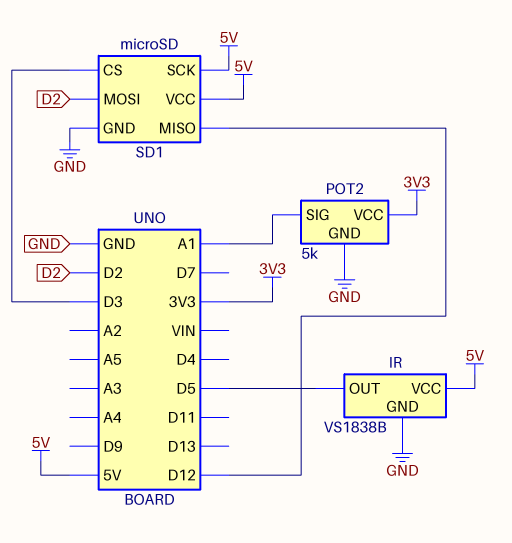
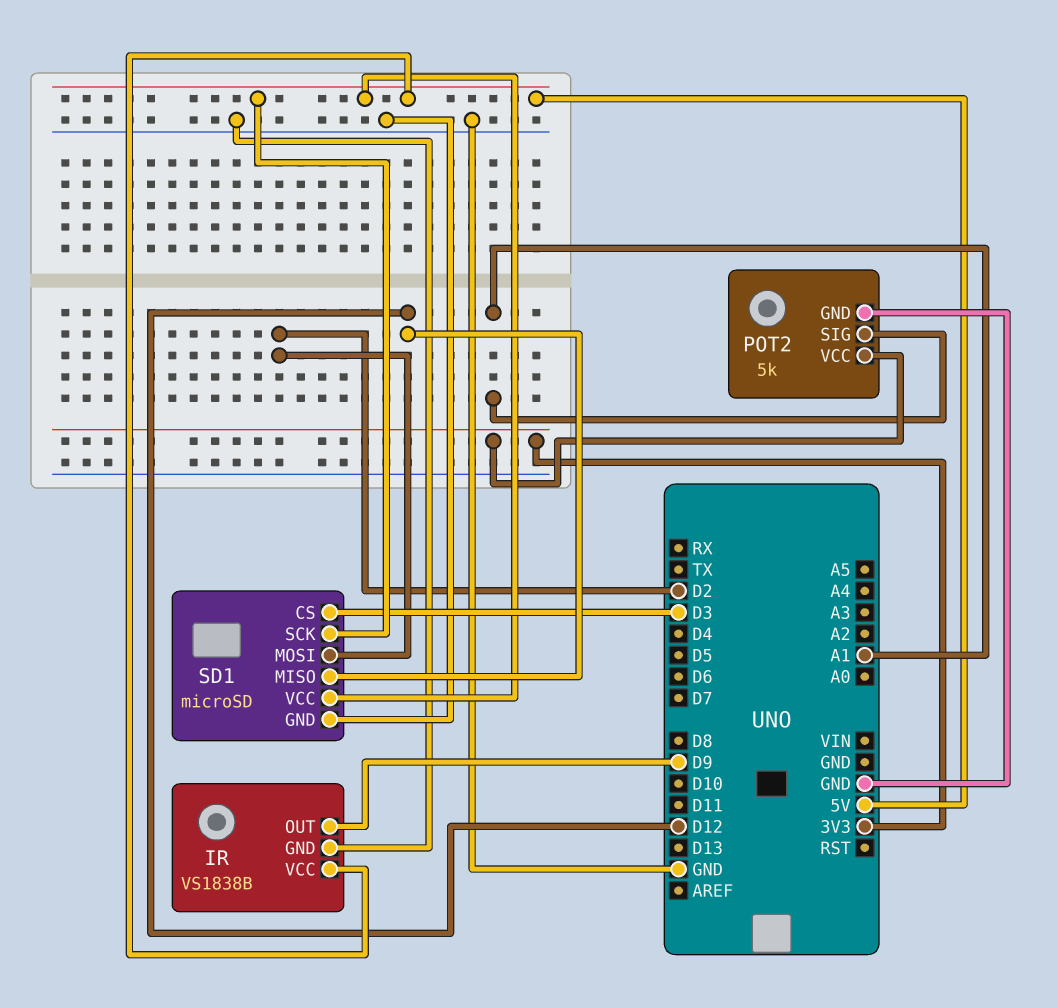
IR pin OUT: D5 -> D9

